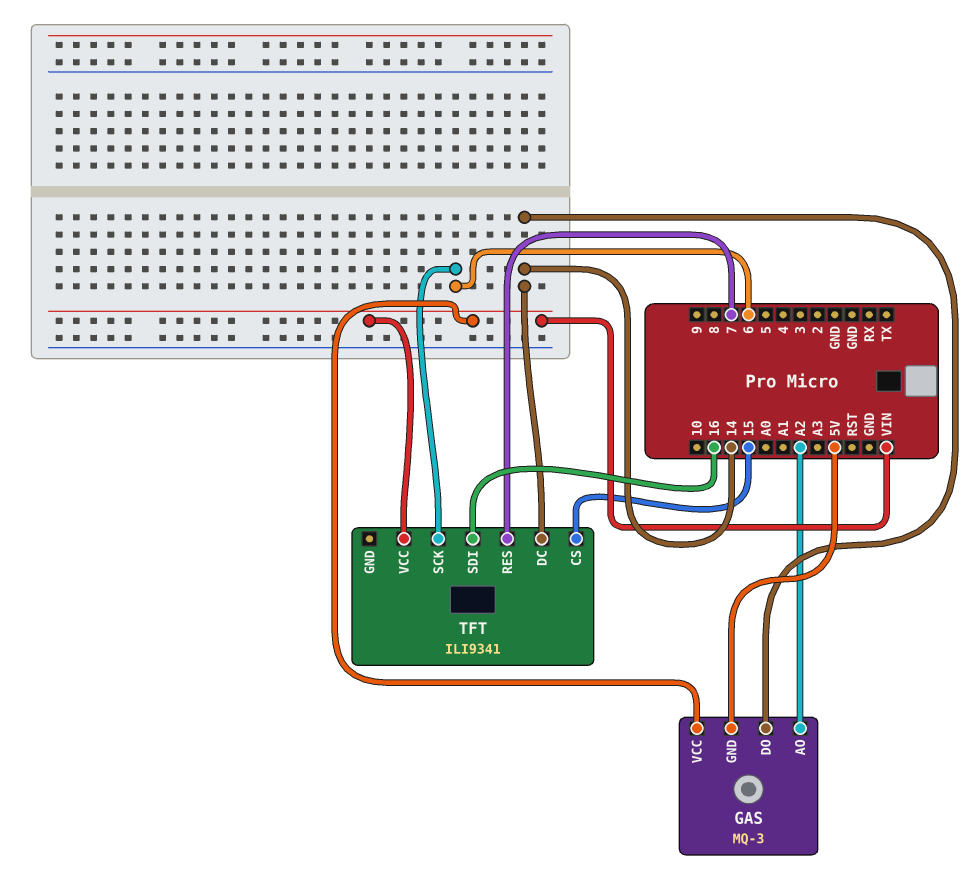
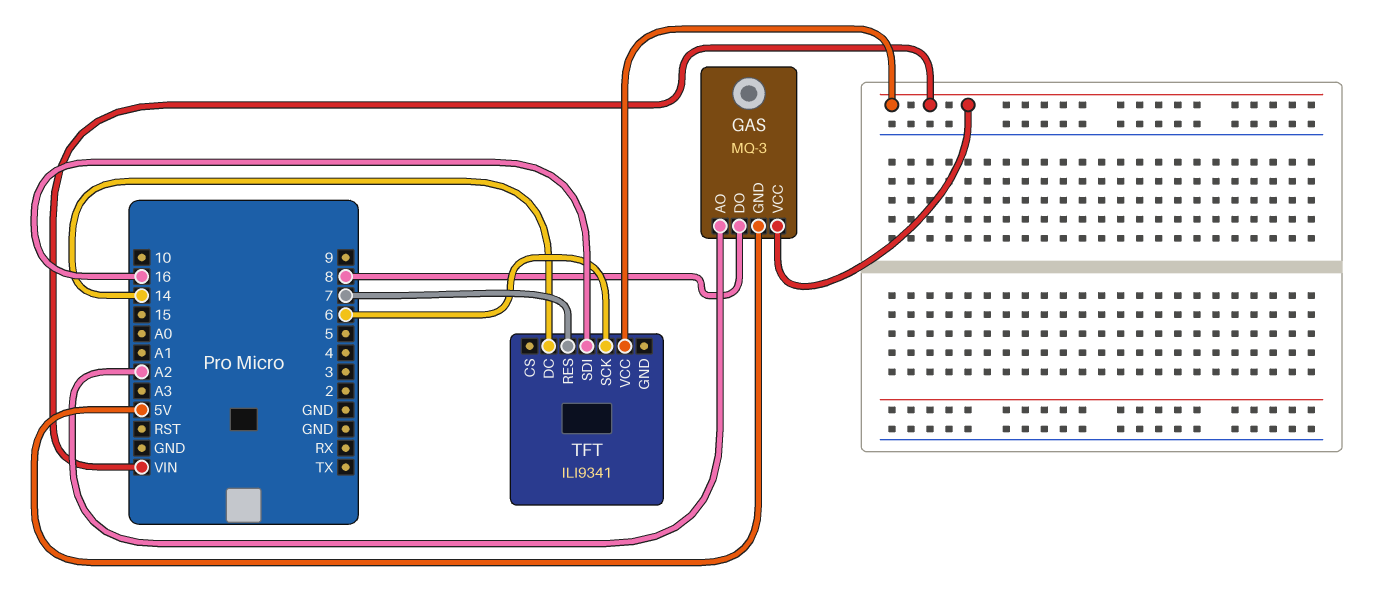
GAS pin DO: 14 -> 8
TFT pin CS: 15 -> none

